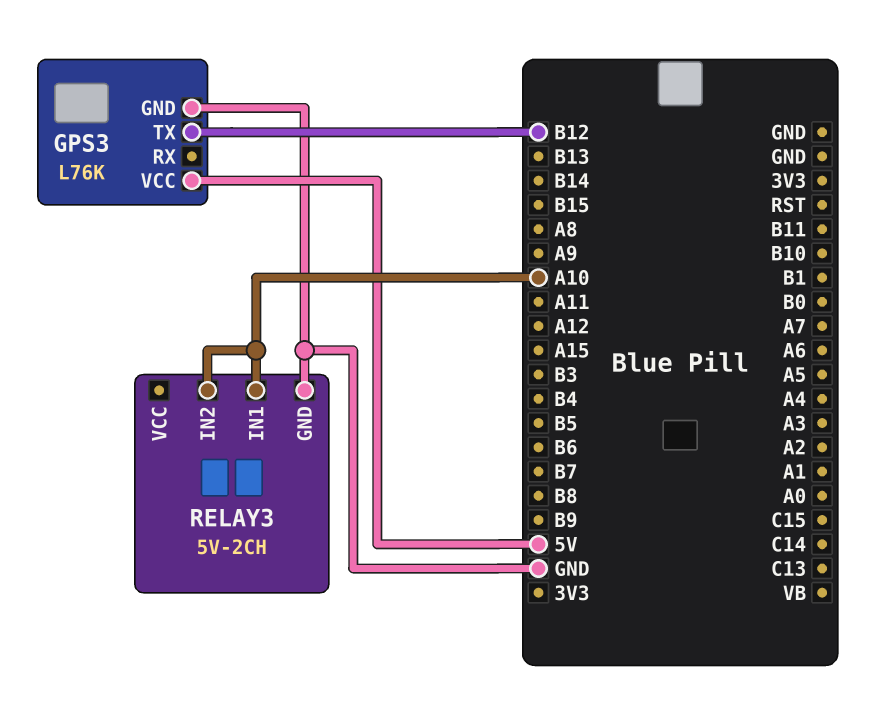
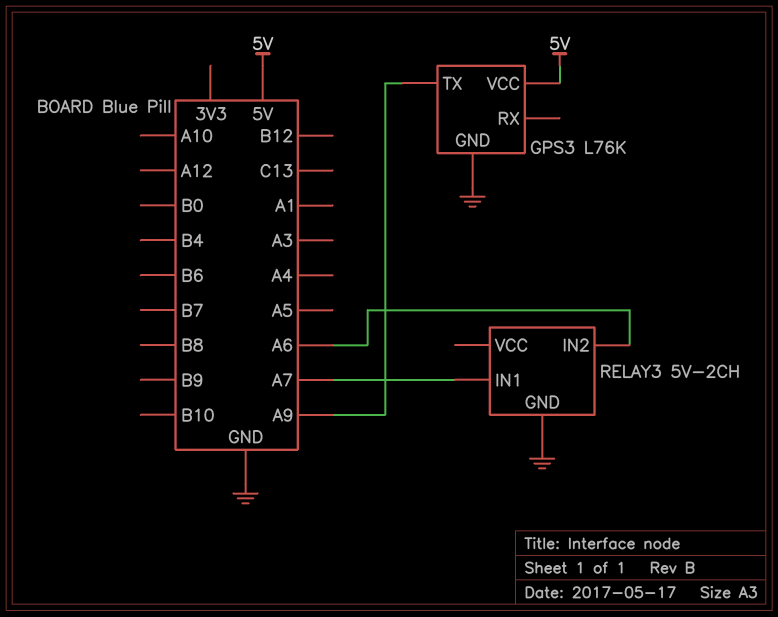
GPS3 pin TX: B12 -> A9
RELAY3 pin IN1: A10 -> A7
RELAY3 pin IN2: A10 -> A6

